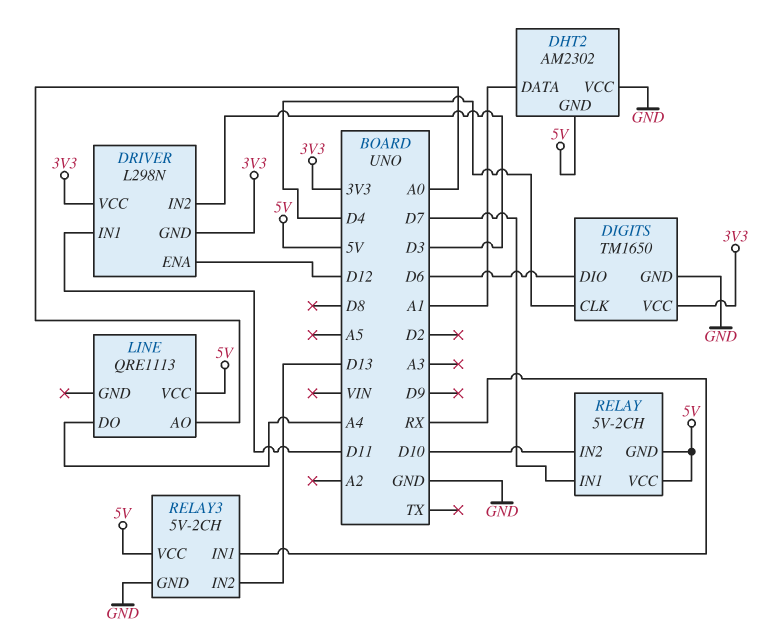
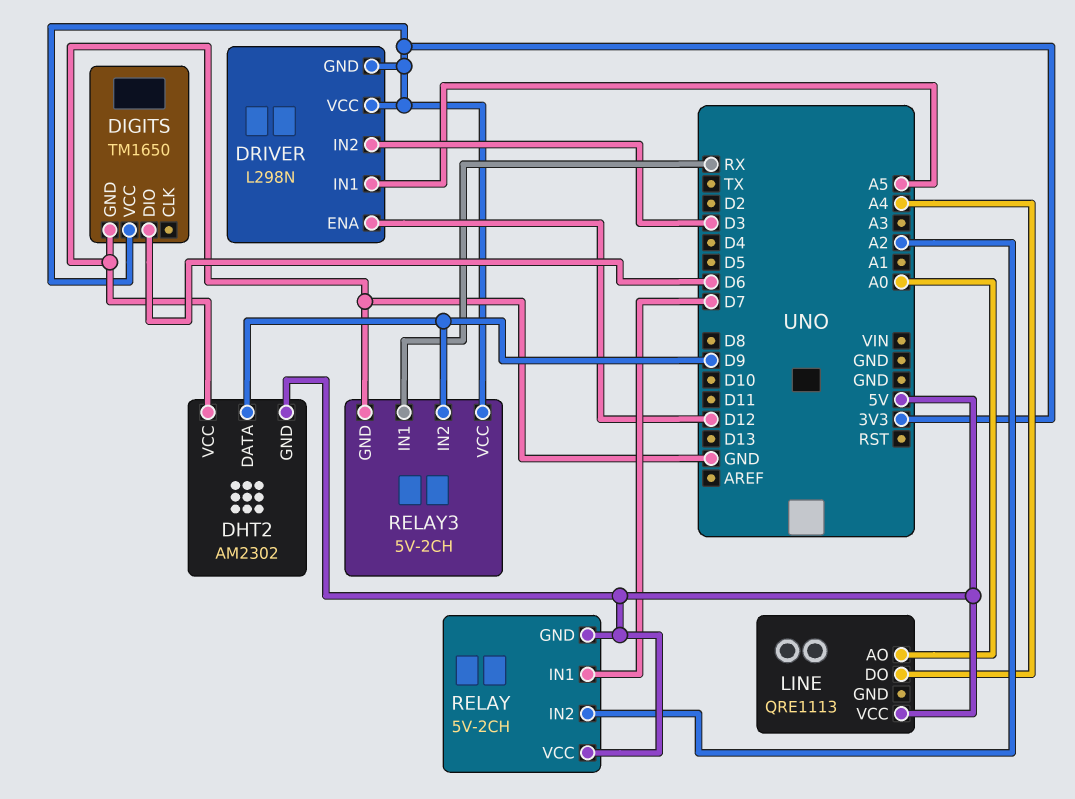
DHT2 pin DATA: A1 -> D9
DIGITS pin CLK: D4 -> none
DRIVER pin IN1: D11 -> A5
RELAY pin IN2: D10 -> A2
RELAY3 pin IN2: D13 -> D9
RELAY3 pin VCC: 5V -> 3V3

